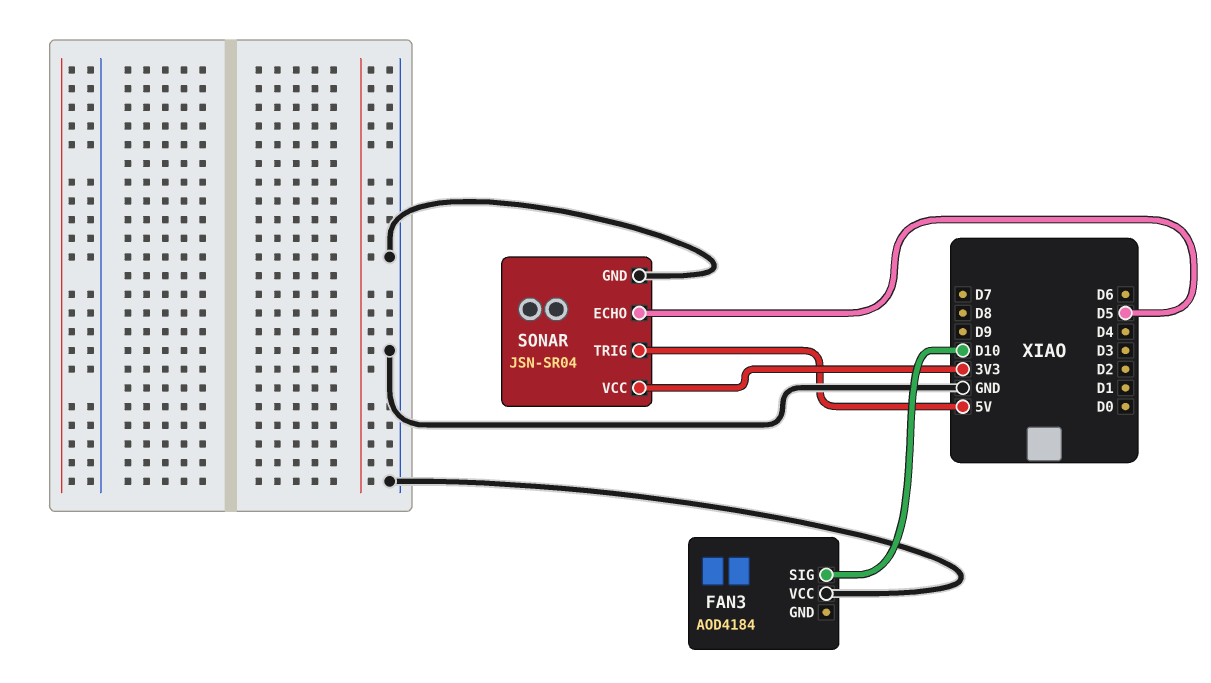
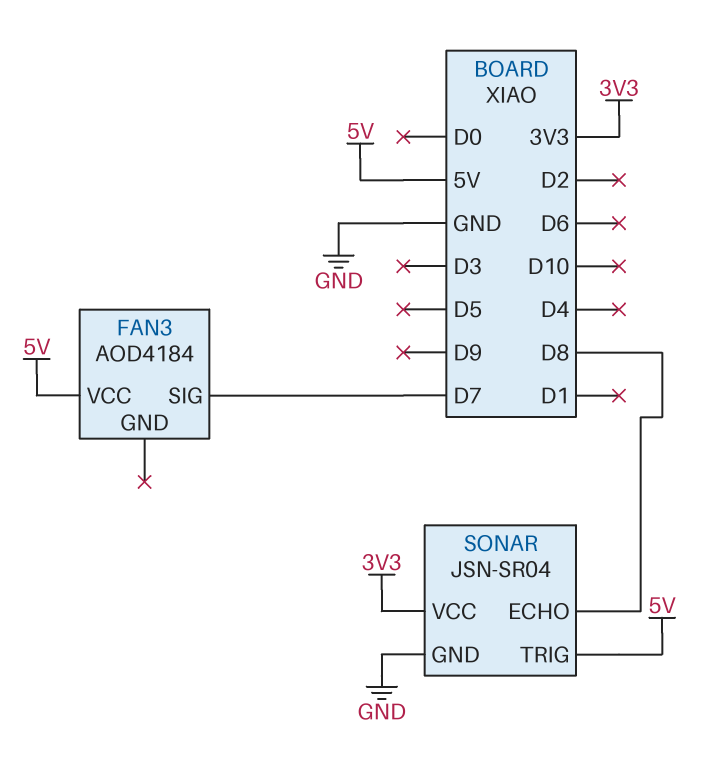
FAN3 pin SIG: D10 -> D7
FAN3 pin VCC: GND -> 5V
SONAR pin ECHO: D5 -> D8

